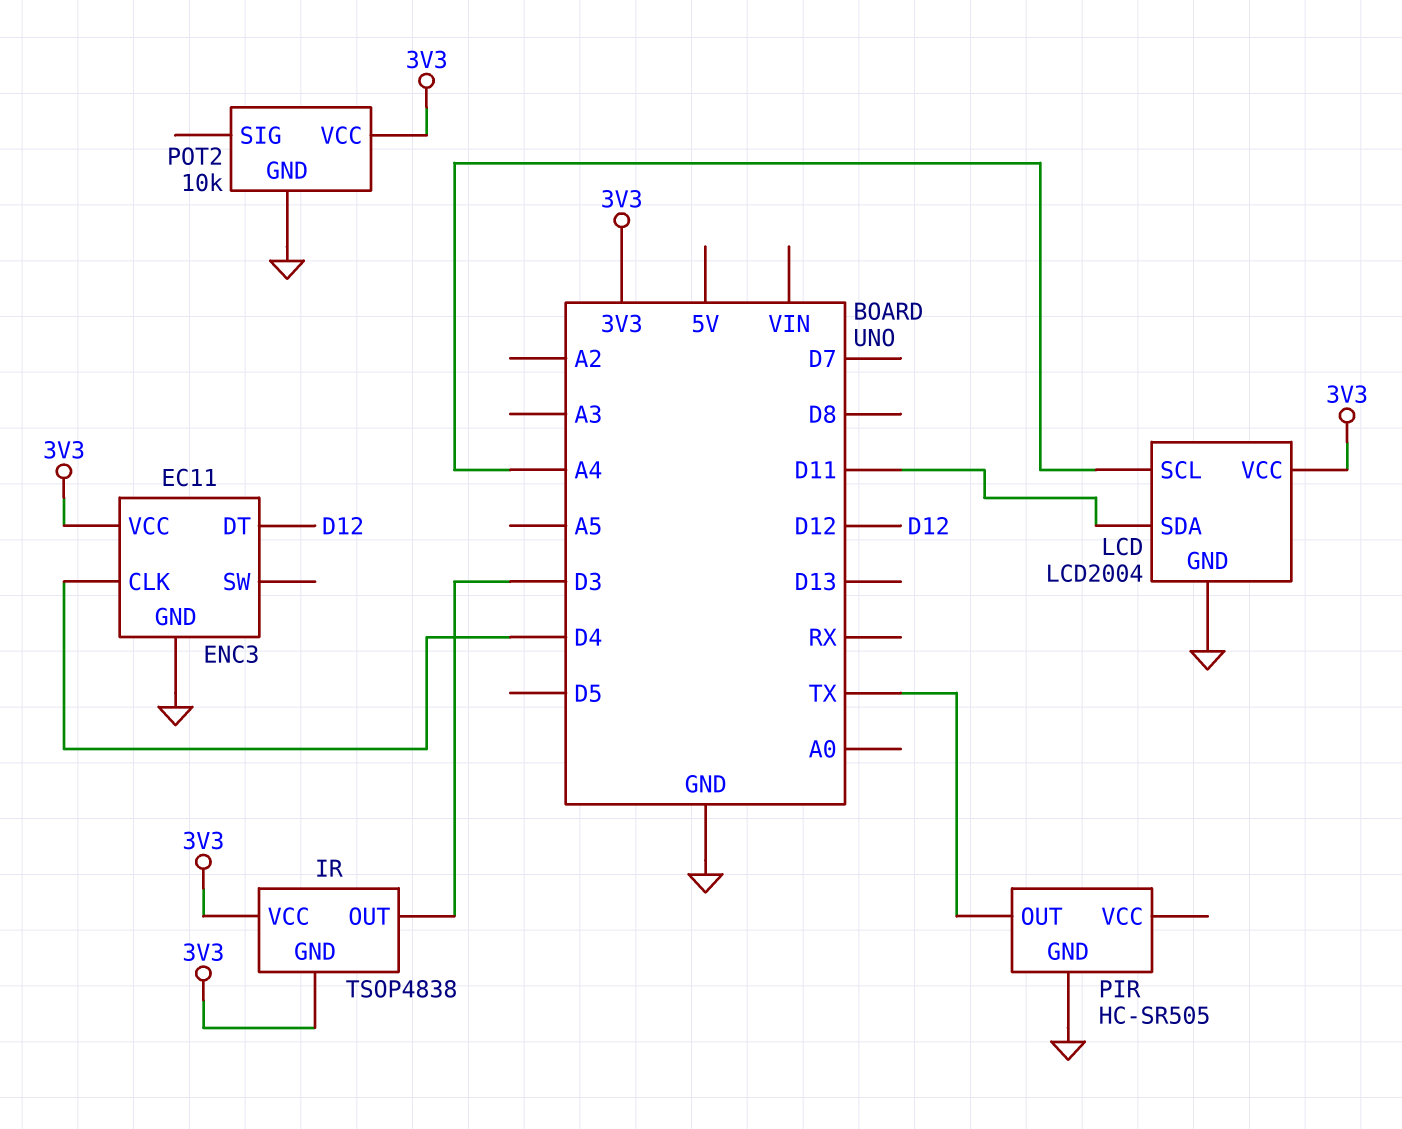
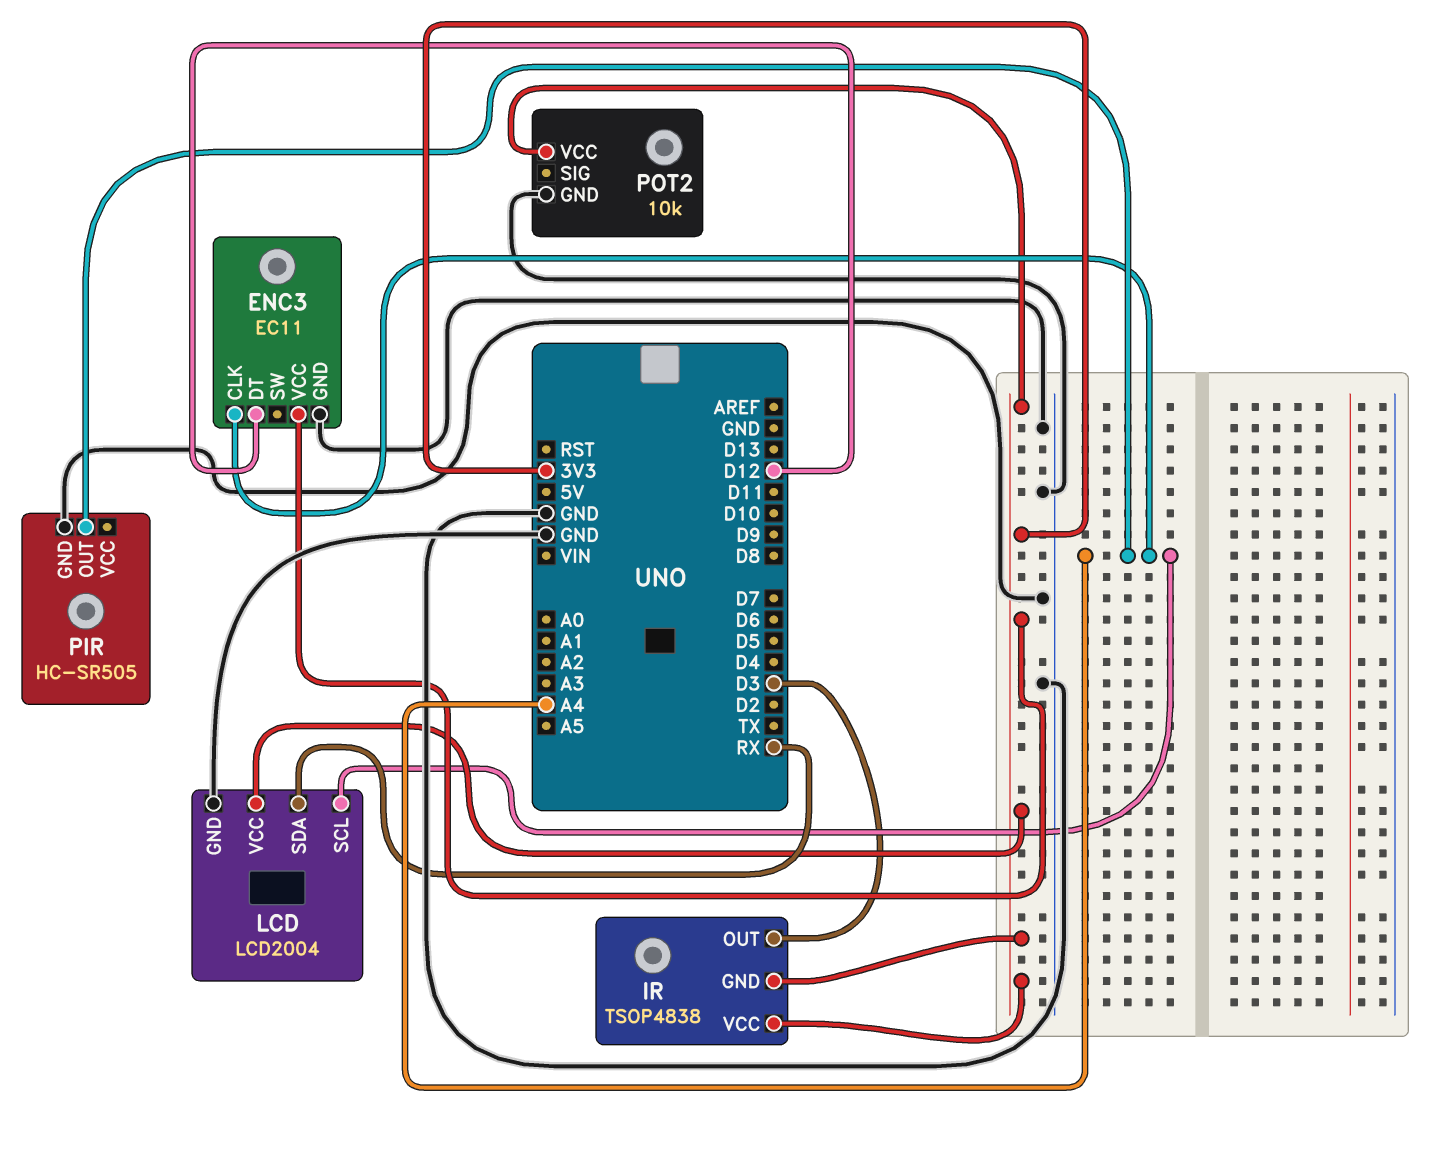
ENC3 pin CLK: D4 -> A4
LCD pin SDA: D11 -> RX
PIR pin OUT: TX -> A4

